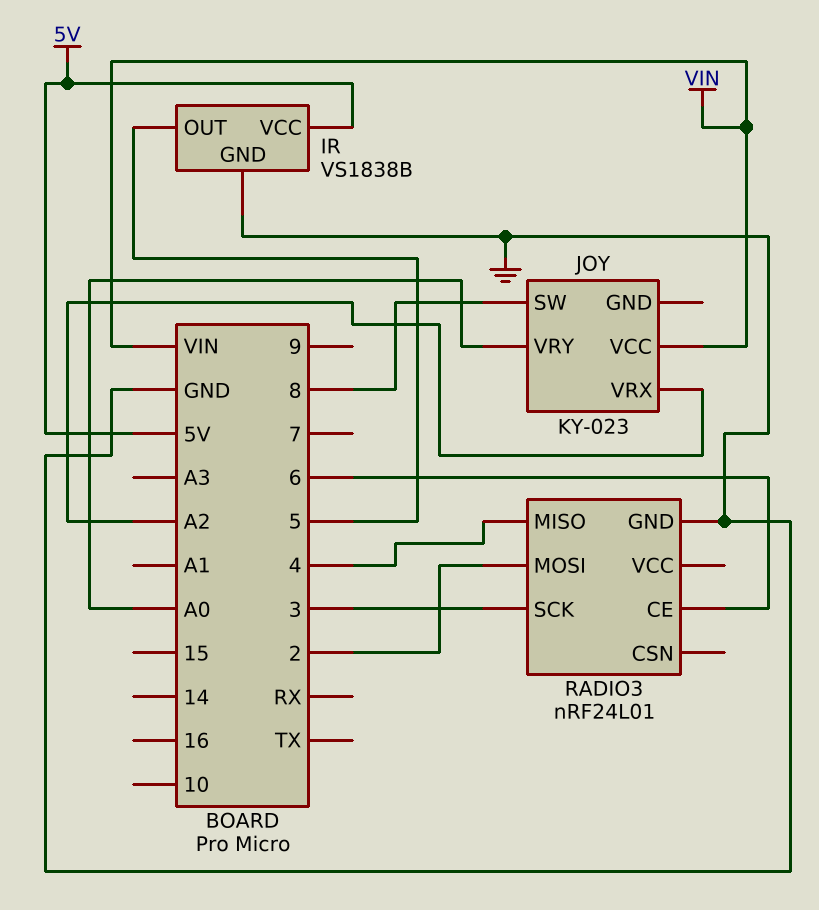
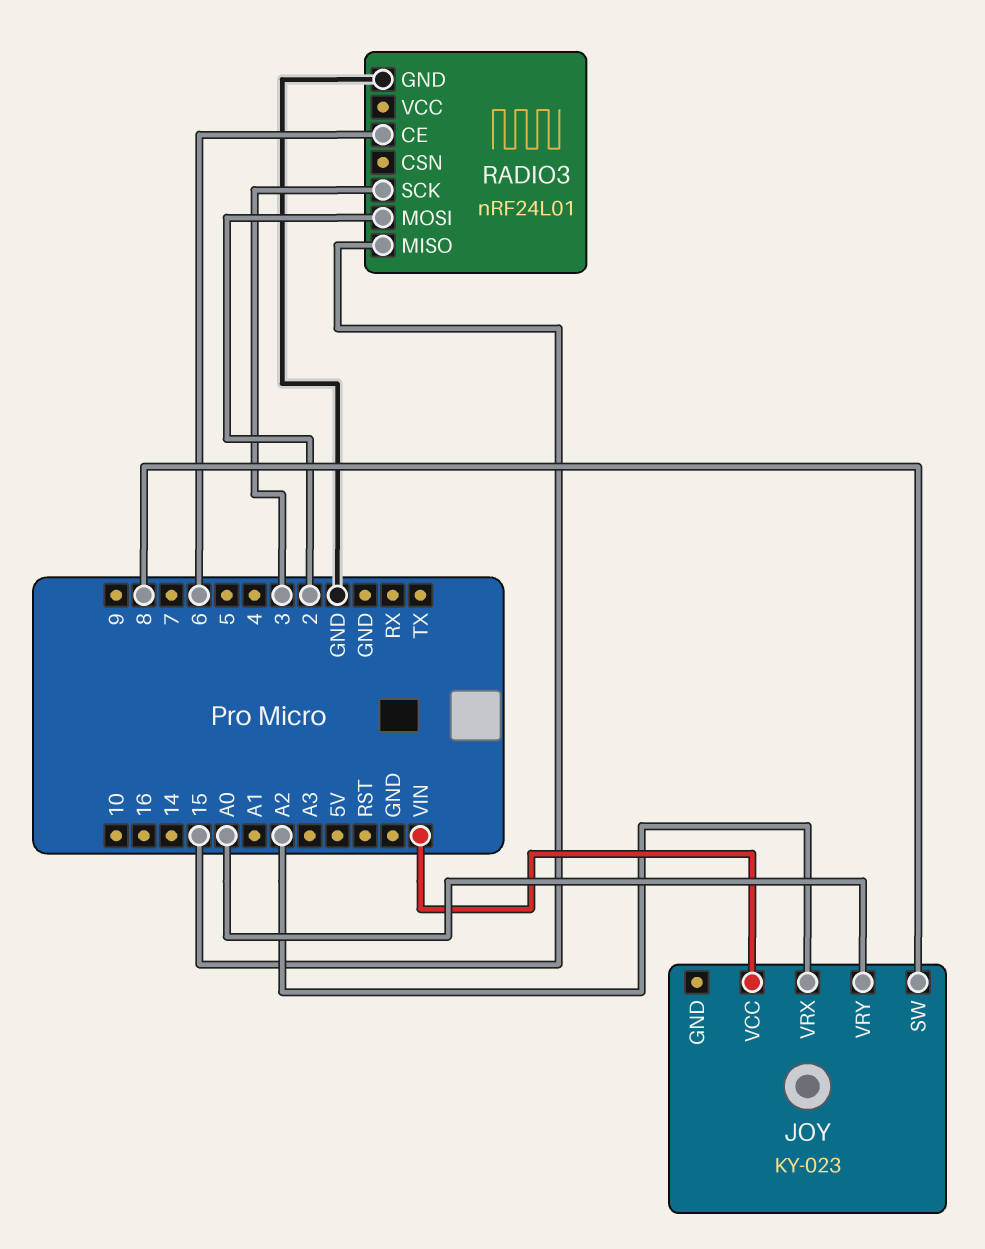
IR: VS1838B -> none
IR pin GND: GND -> none
IR pin OUT: 5 -> none
IR pin VCC: 5V -> none
RADIO3 pin MISO: 4 -> 15

